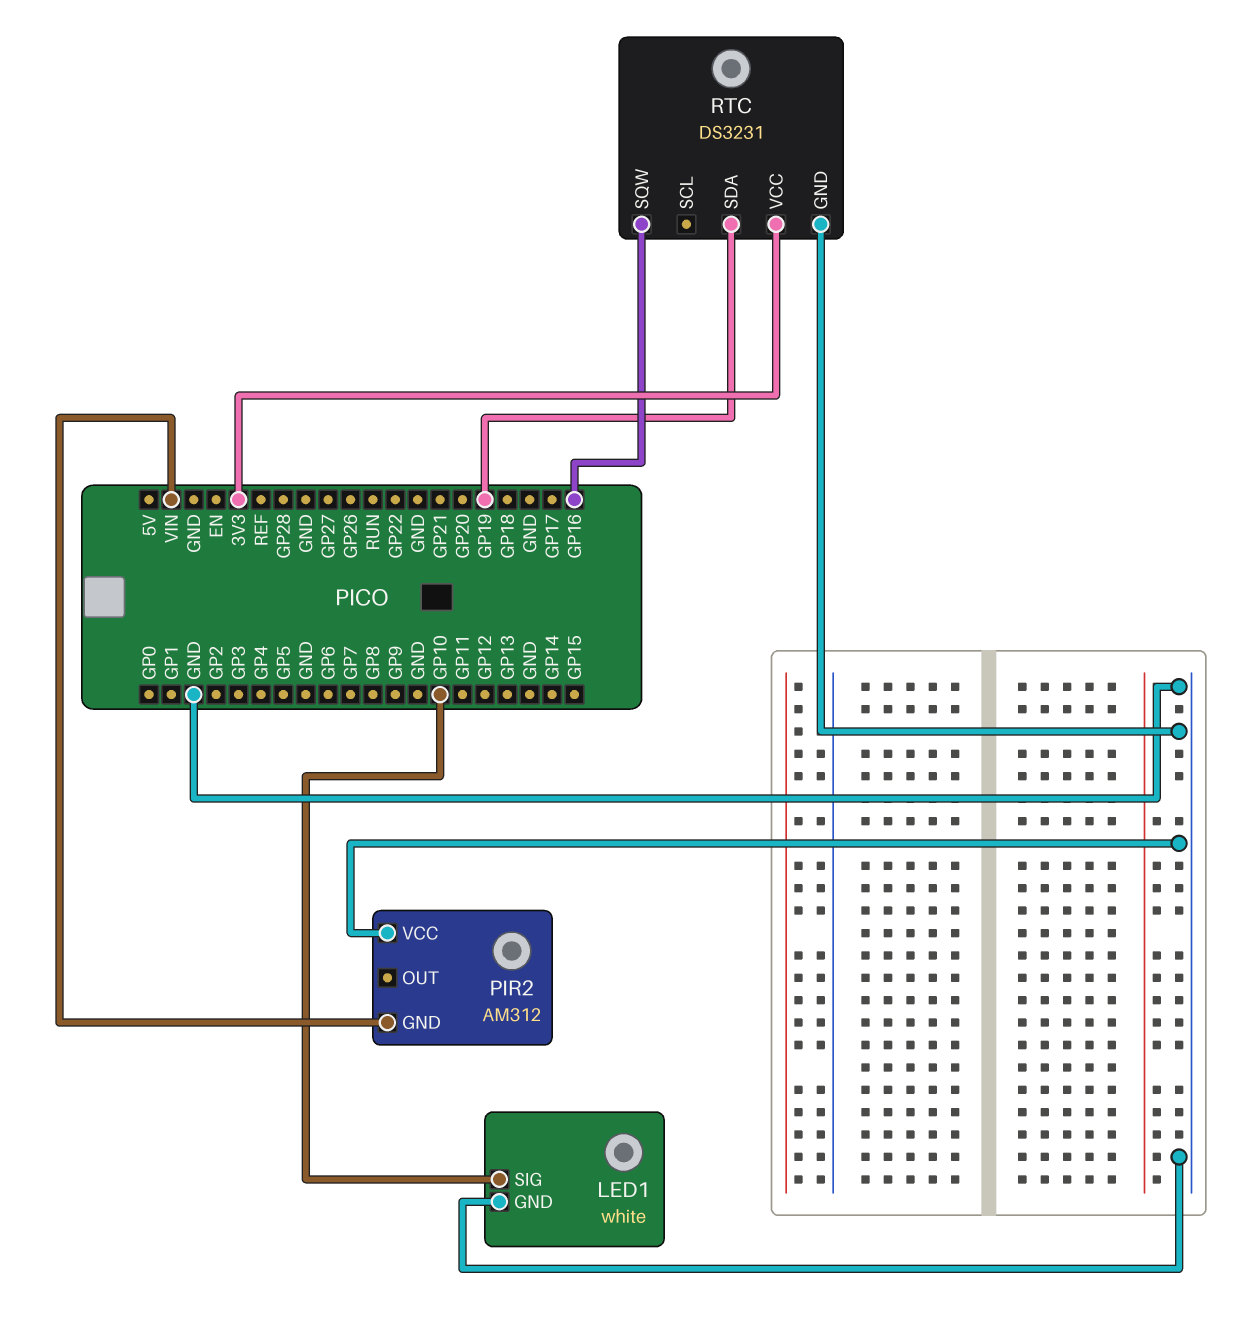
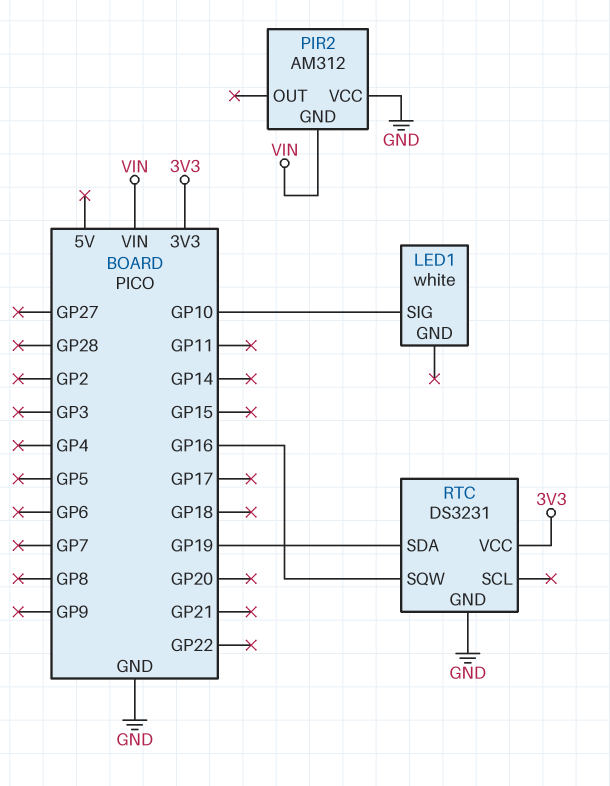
LED1 pin GND: GND -> none

